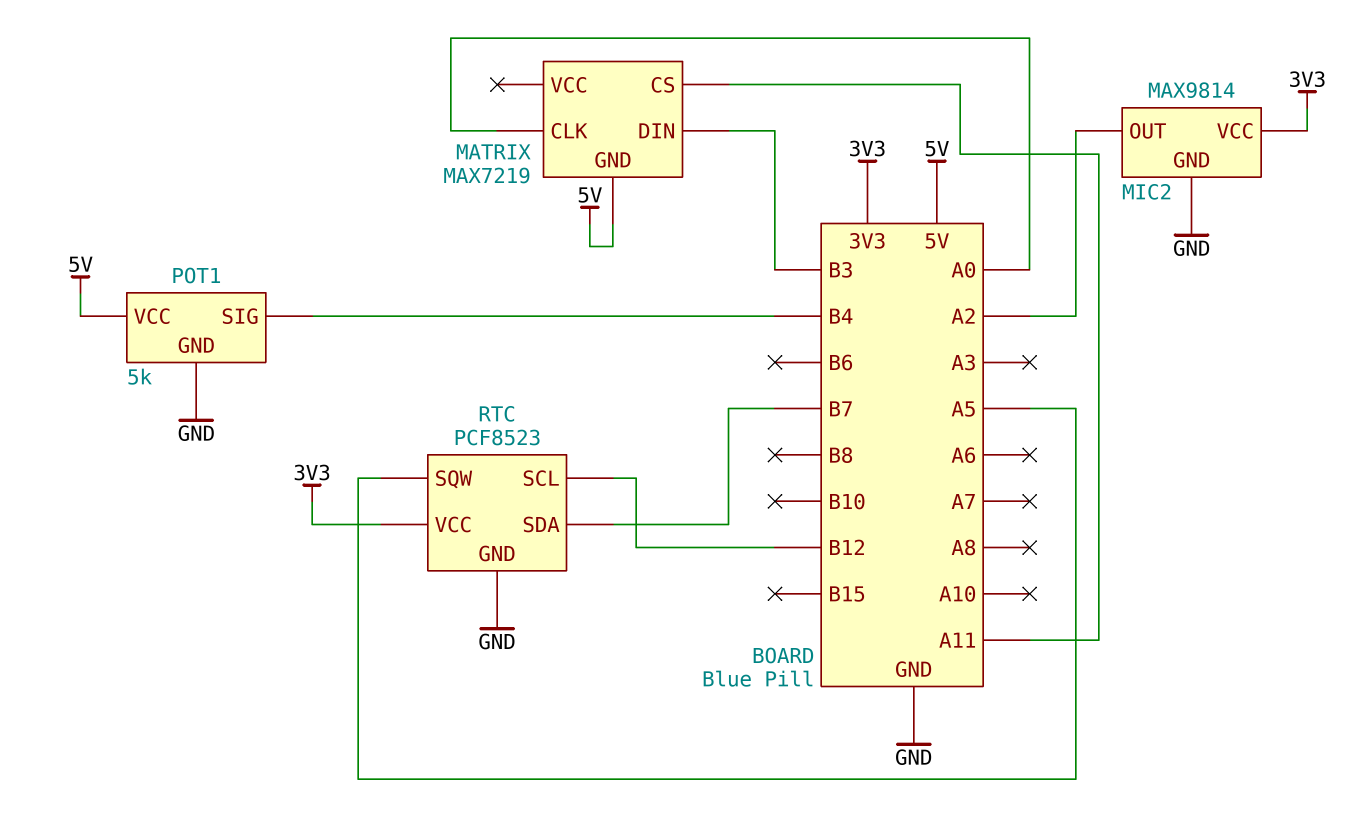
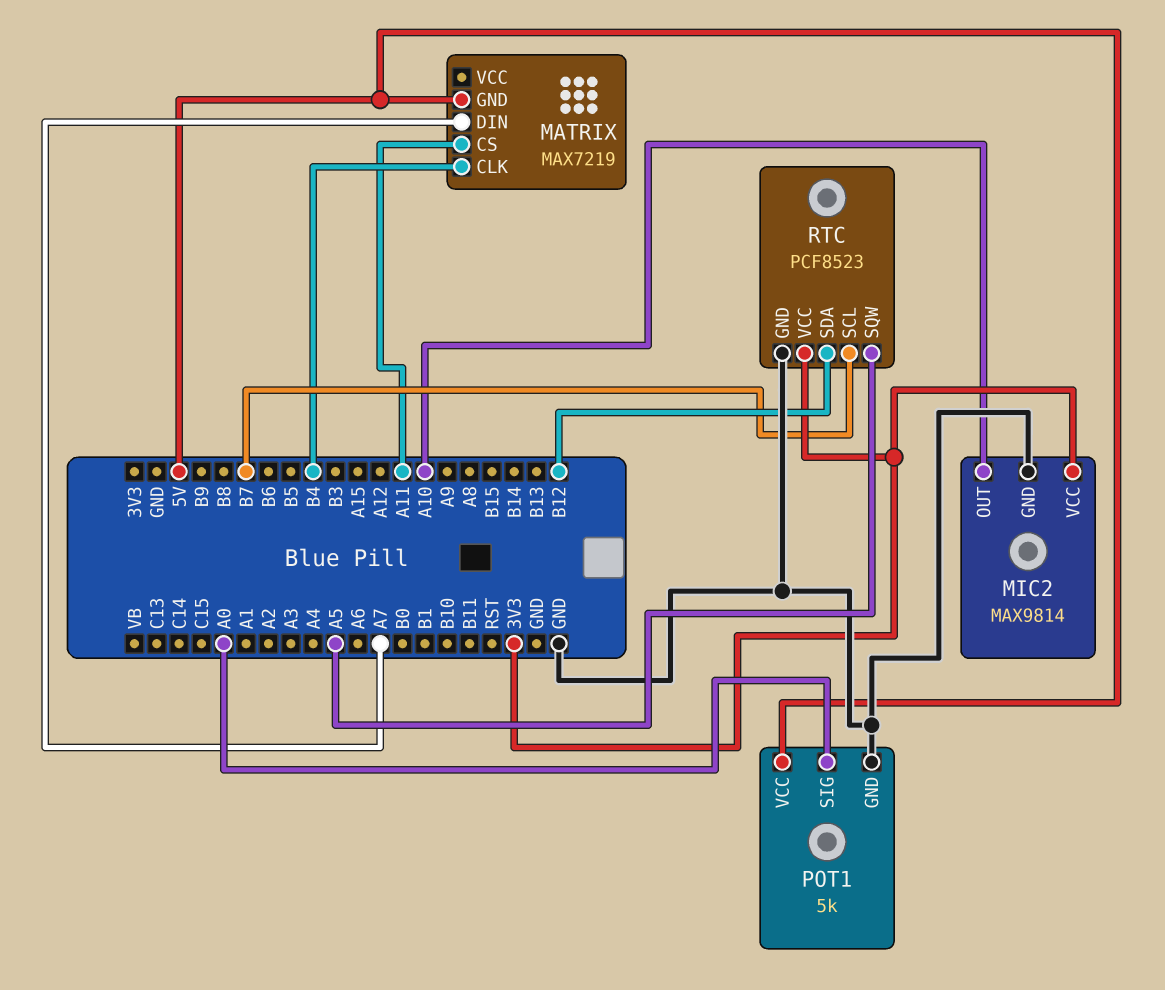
MATRIX pin CLK: A0 -> B4
MATRIX pin DIN: B3 -> A7
MIC2 pin OUT: A2 -> A10
POT1 pin SIG: B4 -> A0
RTC pin SCL: B12 -> B7
RTC pin SDA: B7 -> B12

